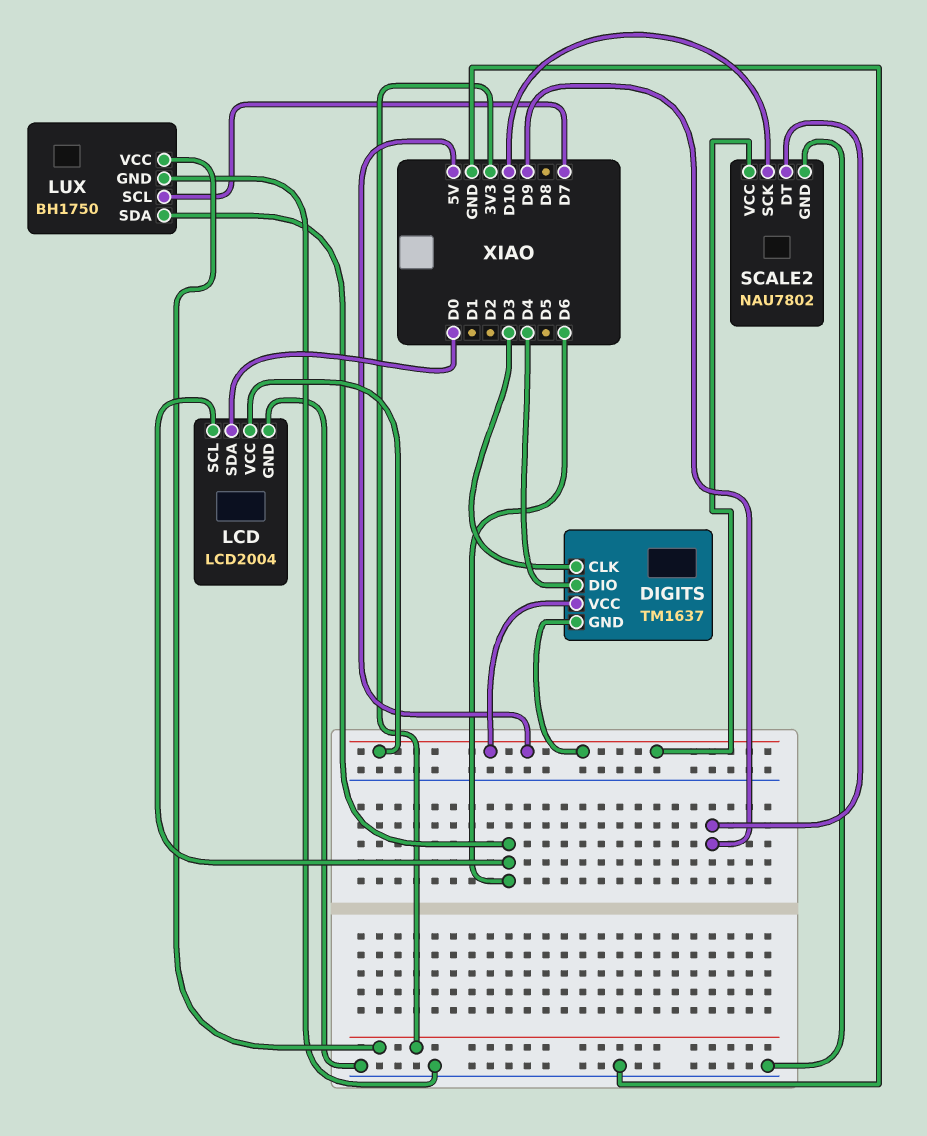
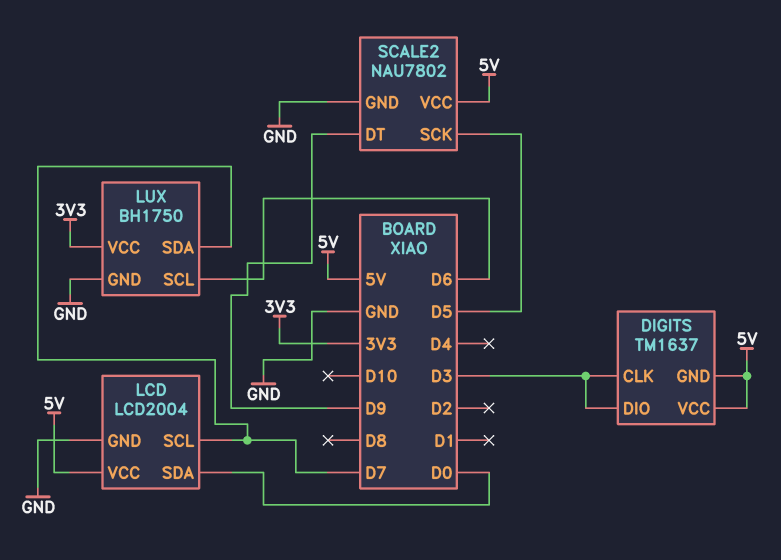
DIGITS pin DIO: D4 -> D3
LCD pin SCL: D6 -> D7
LUX pin SCL: D7 -> D6
LUX pin SDA: D6 -> D7
SCALE2 pin SCK: D10 -> D5

